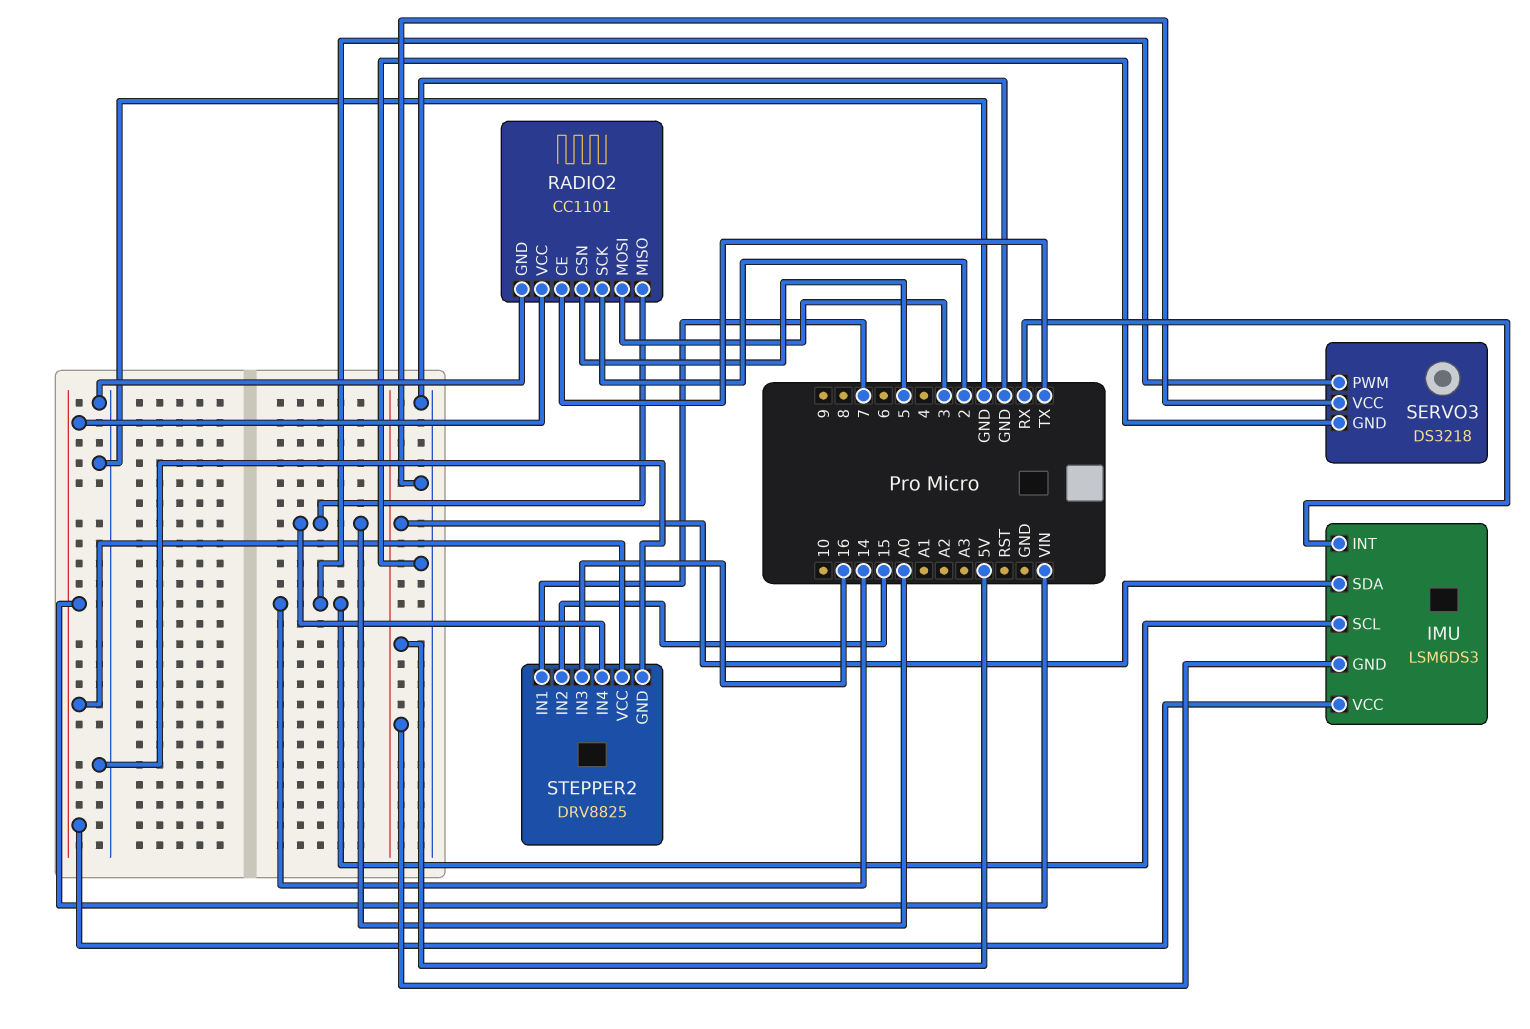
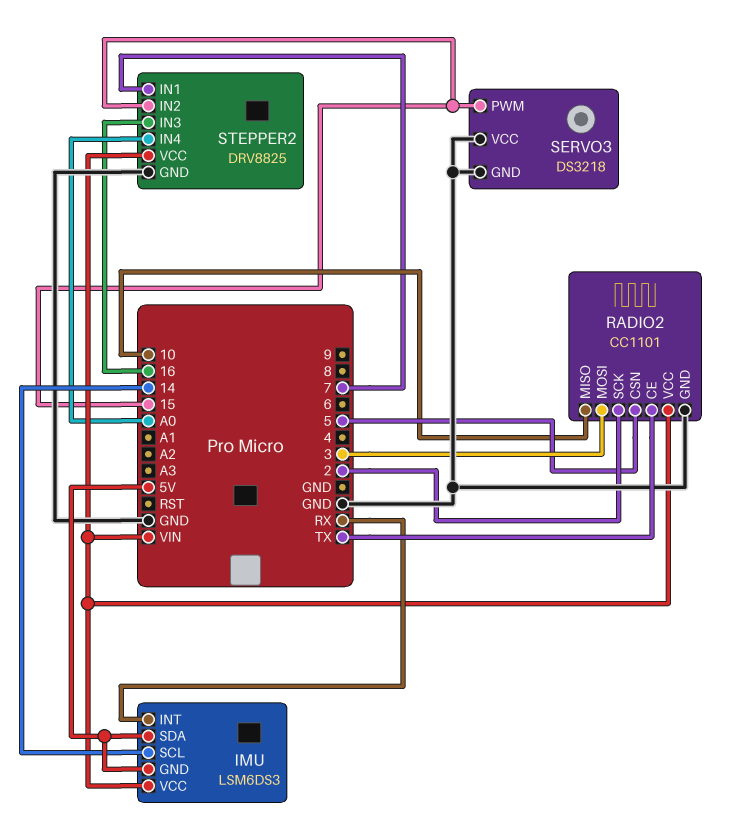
RADIO2 pin MISO: A0 -> 10
SERVO3 pin PWM: 14 -> 15

